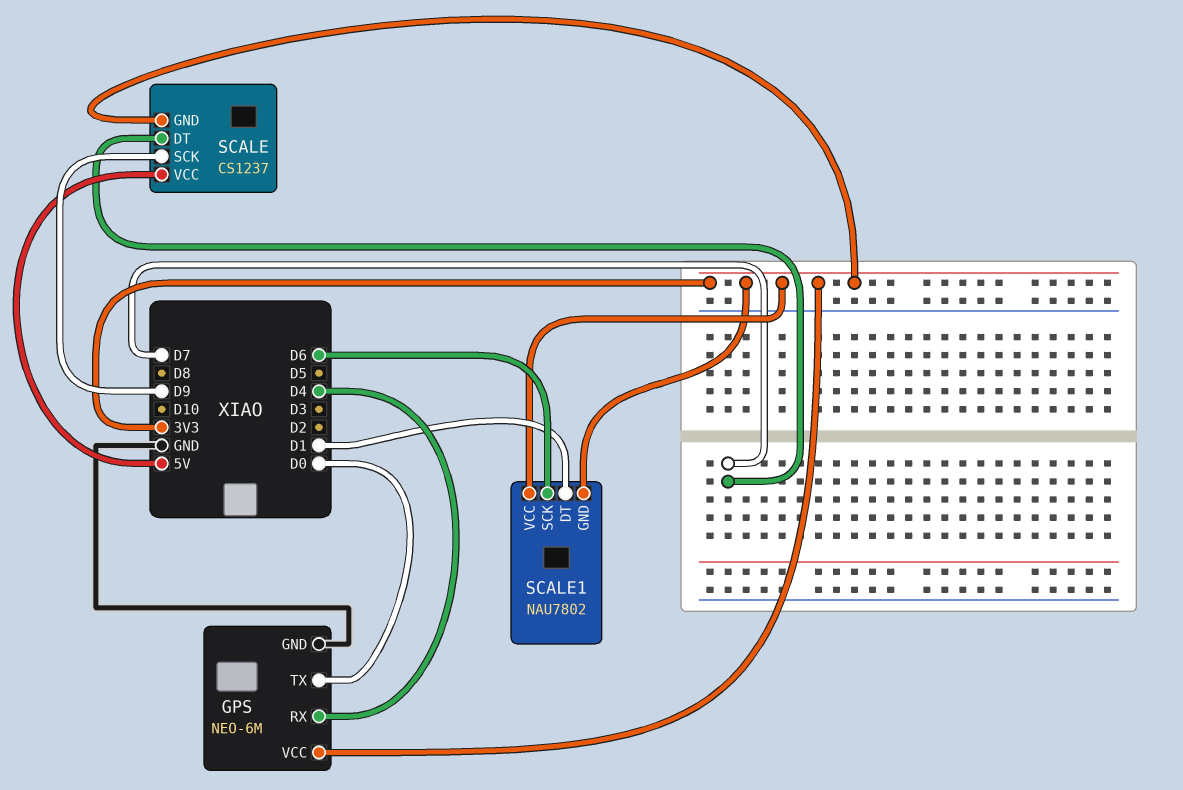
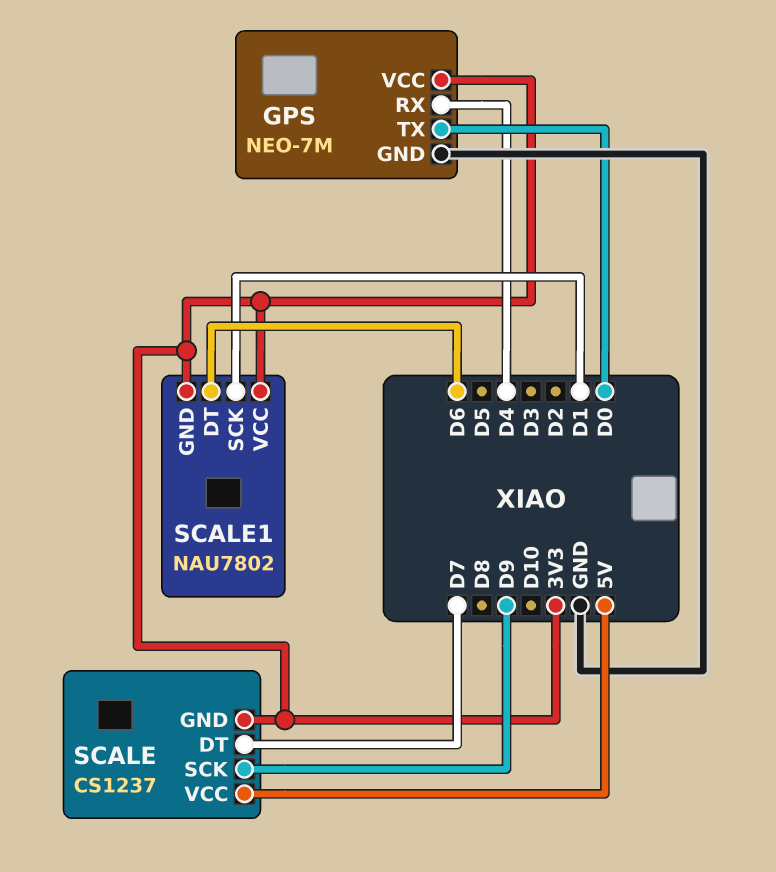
GPS: NEO-6M -> NEO-7M
SCALE1 pin DT: D1 -> D6
SCALE1 pin SCK: D6 -> D1

